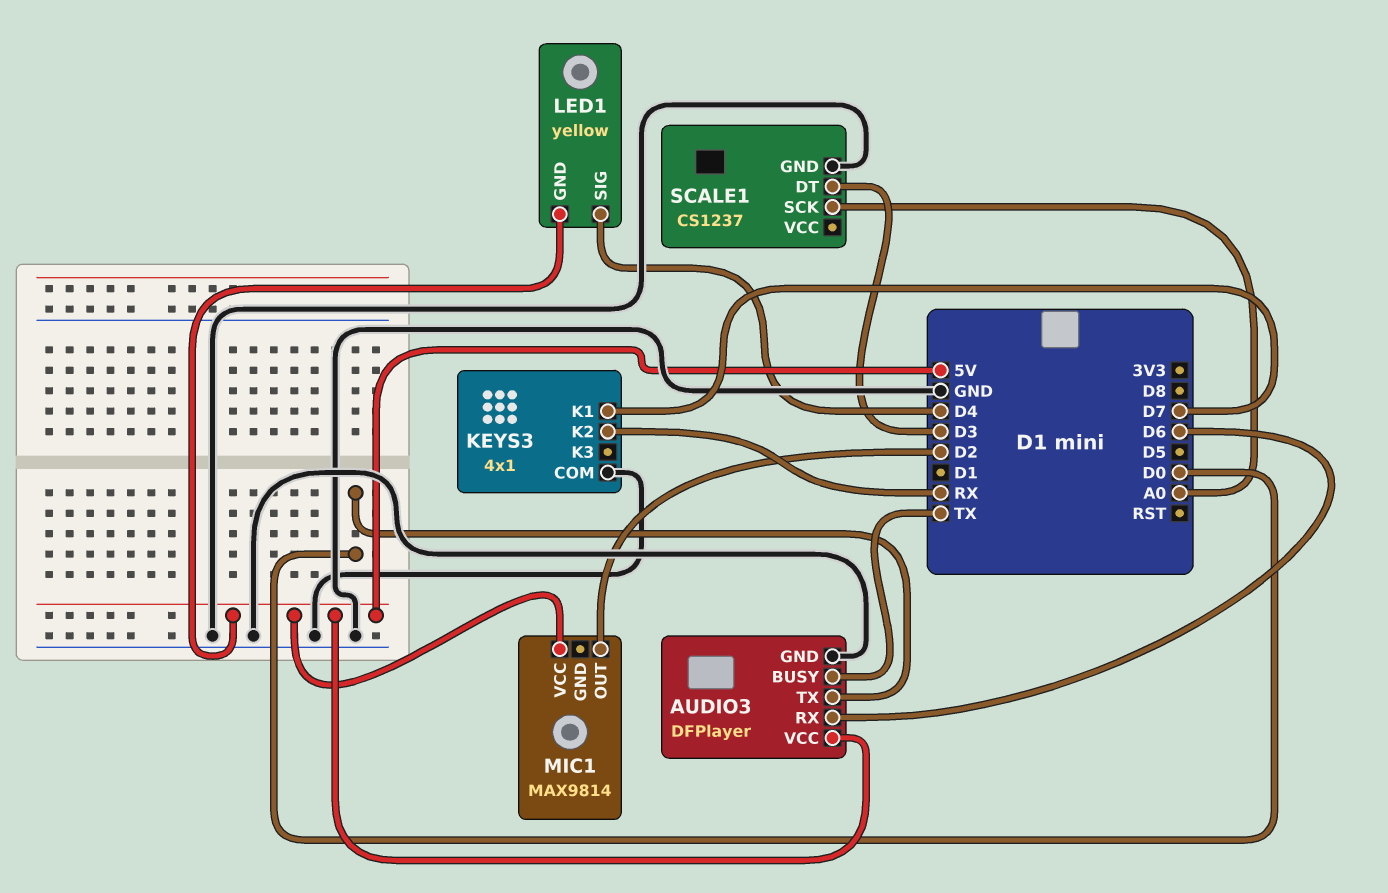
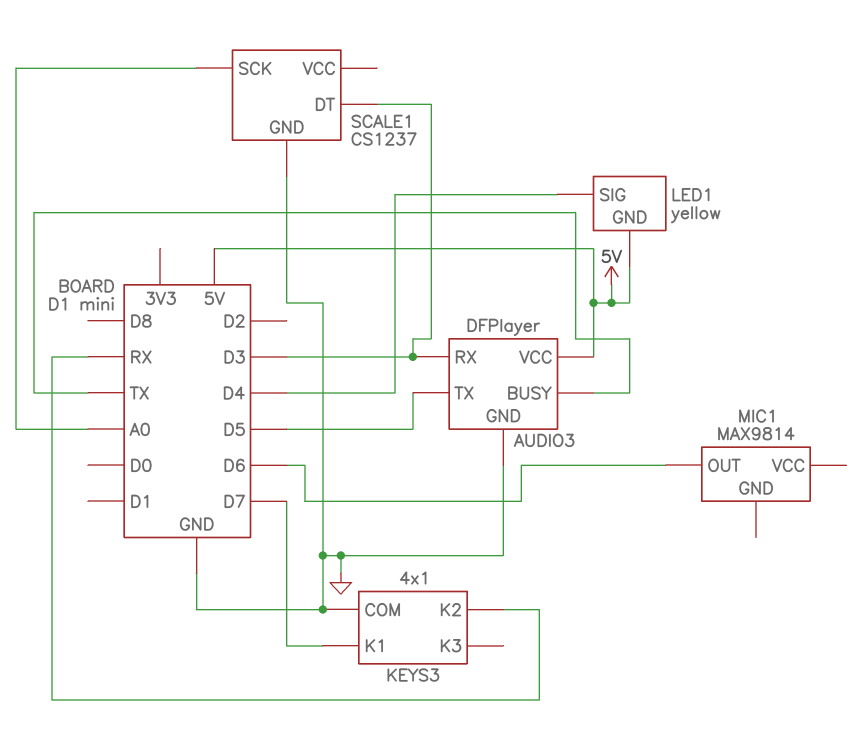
AUDIO3 pin RX: D6 -> D3
AUDIO3 pin TX: D0 -> D5
MIC1 pin OUT: D2 -> D6
MIC1 pin VCC: 5V -> none

